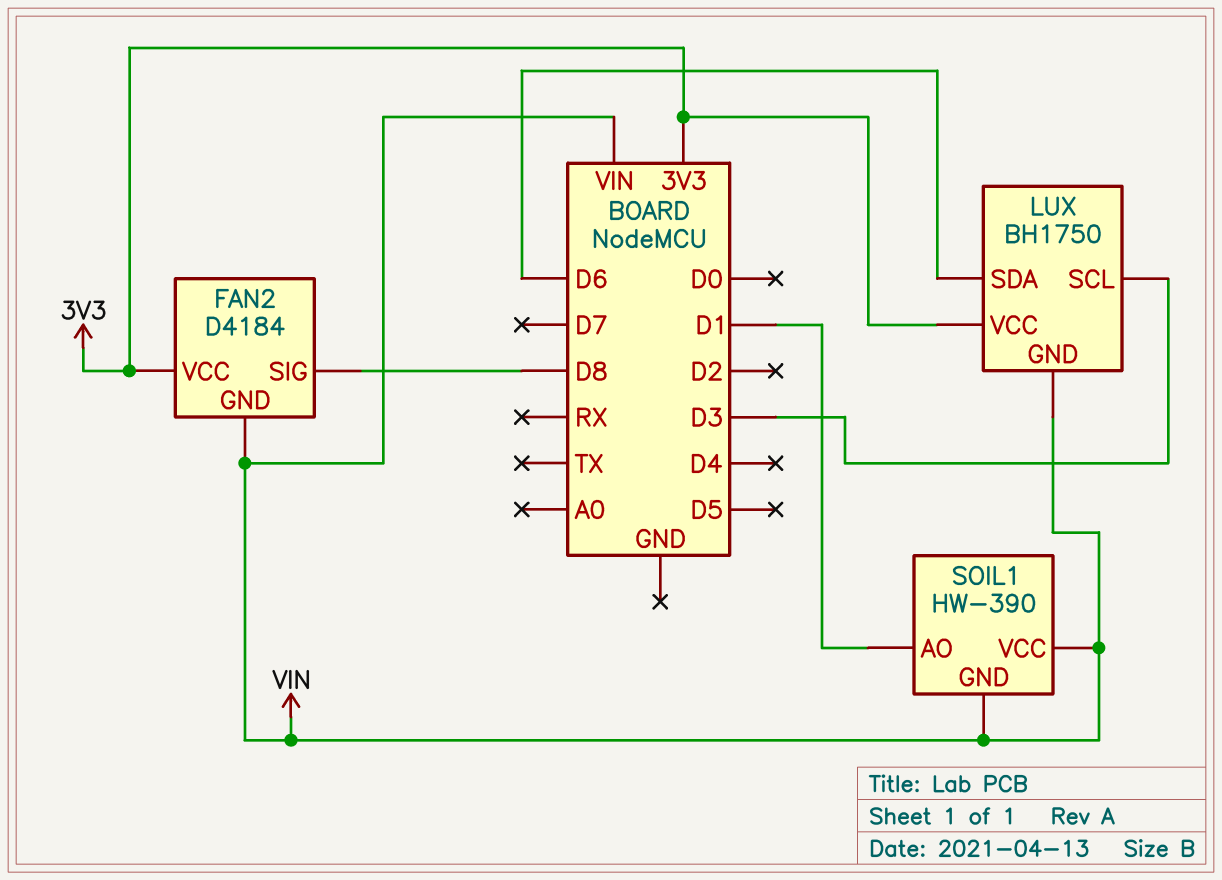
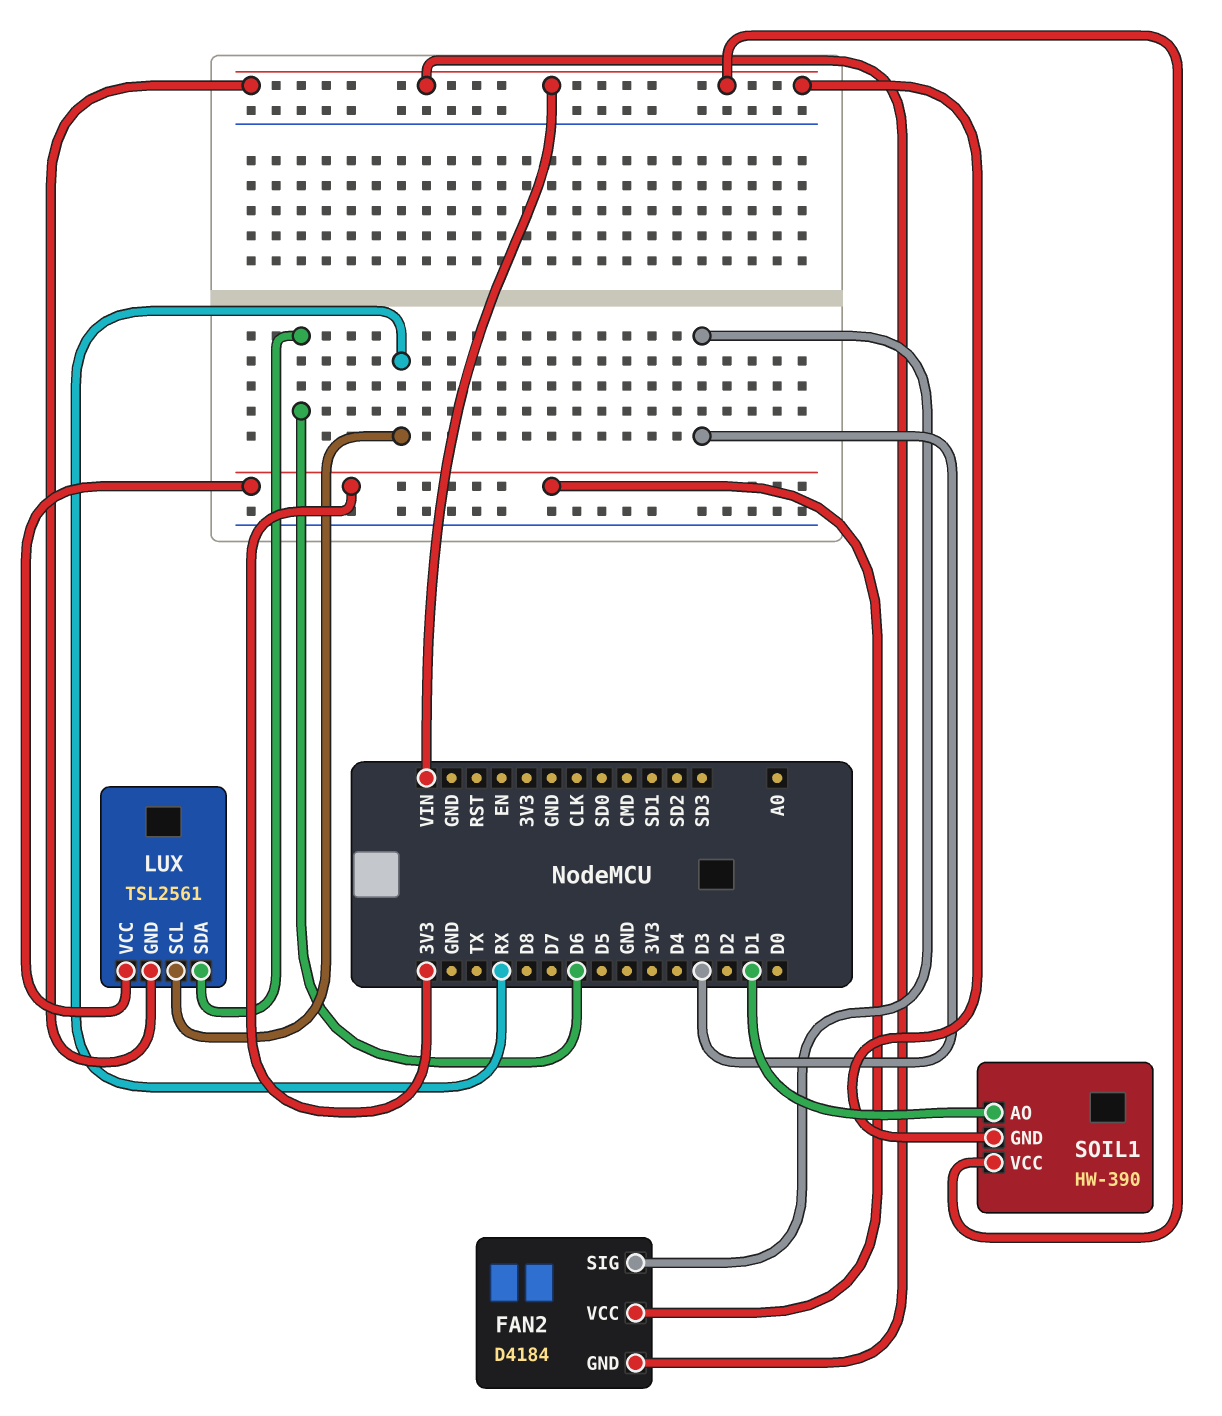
FAN2 pin SIG: D8 -> D3
LUX: BH1750 -> TSL2561
LUX pin SCL: D3 -> RX

